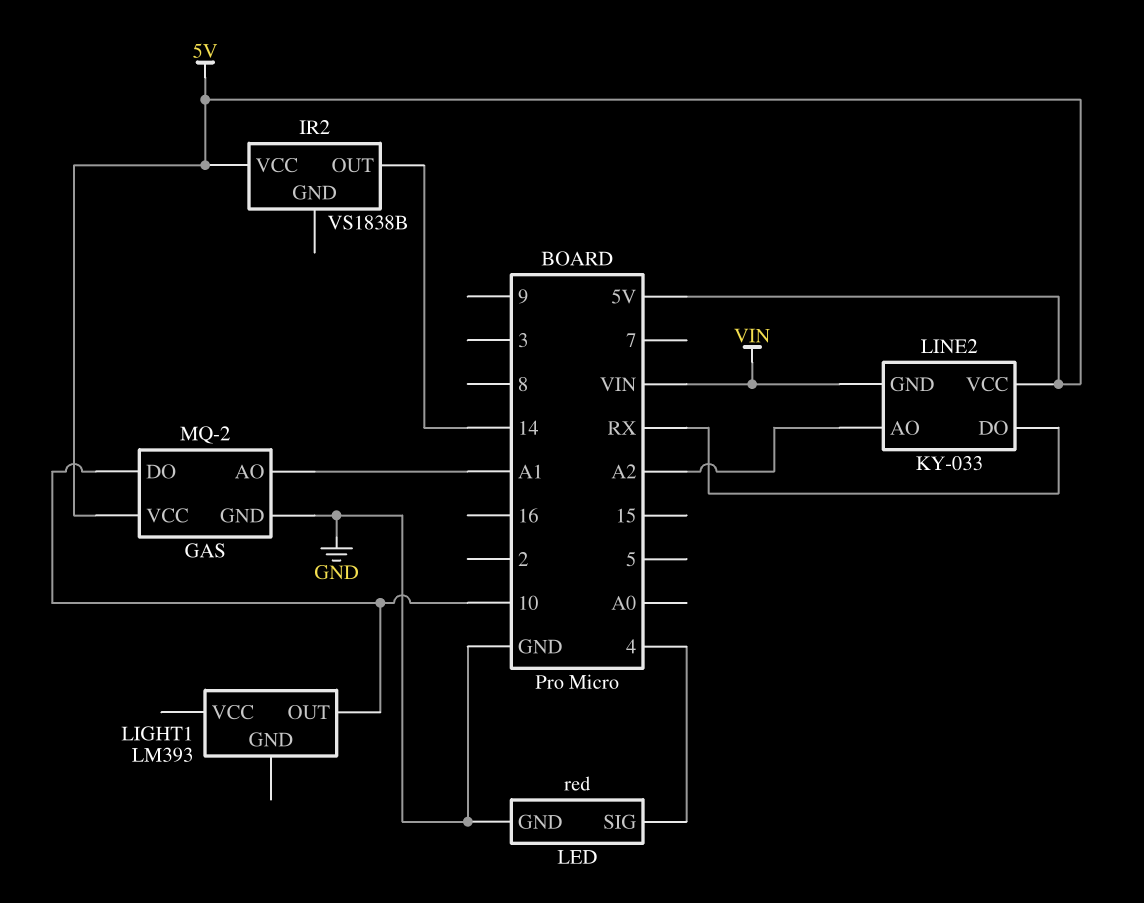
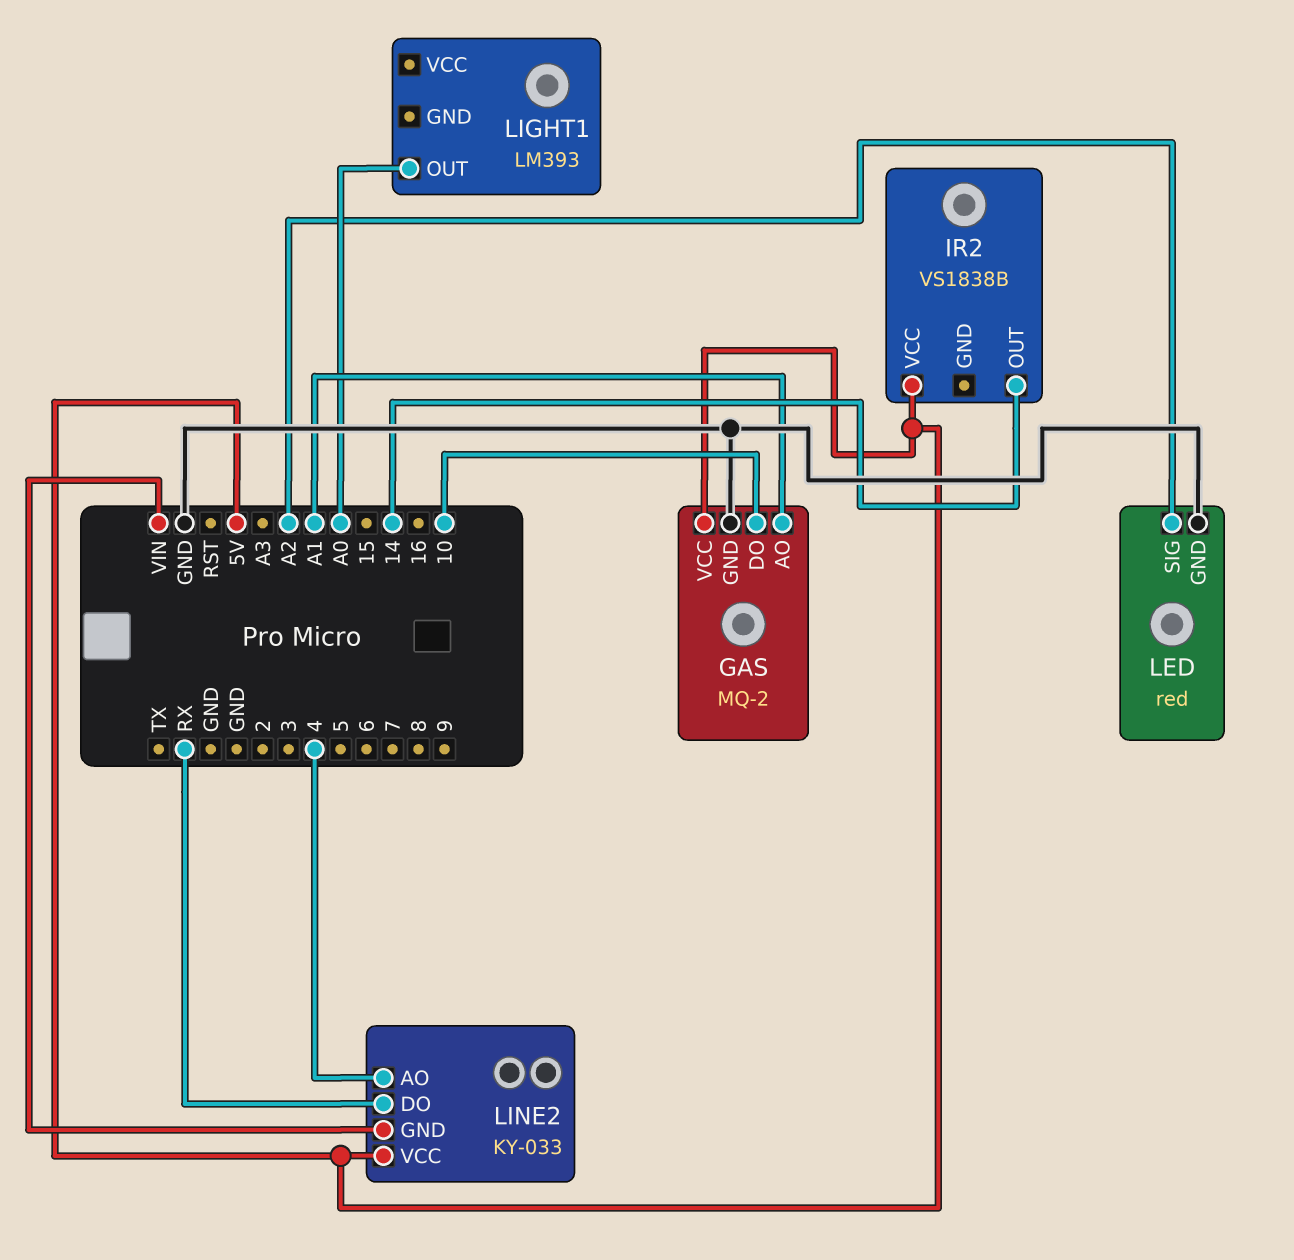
LED pin SIG: 4 -> A2
LIGHT1 pin OUT: 10 -> A0
LINE2 pin AO: A2 -> 4

